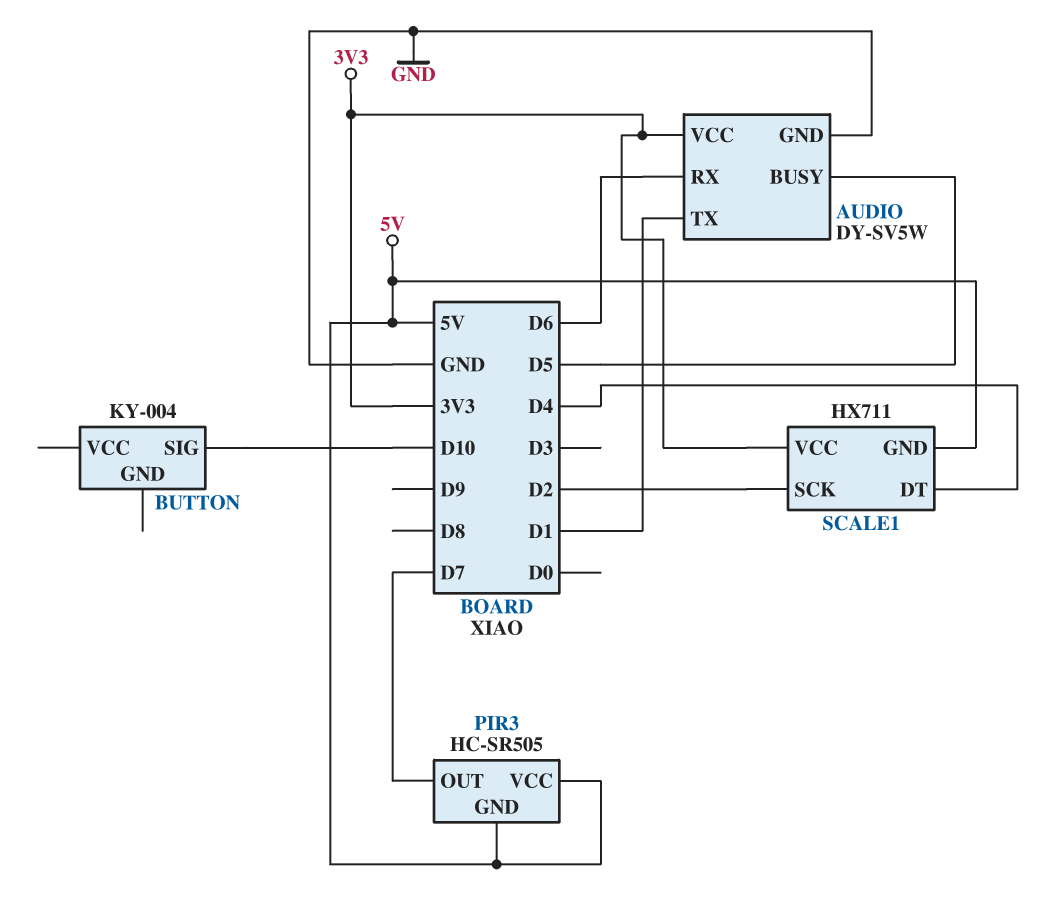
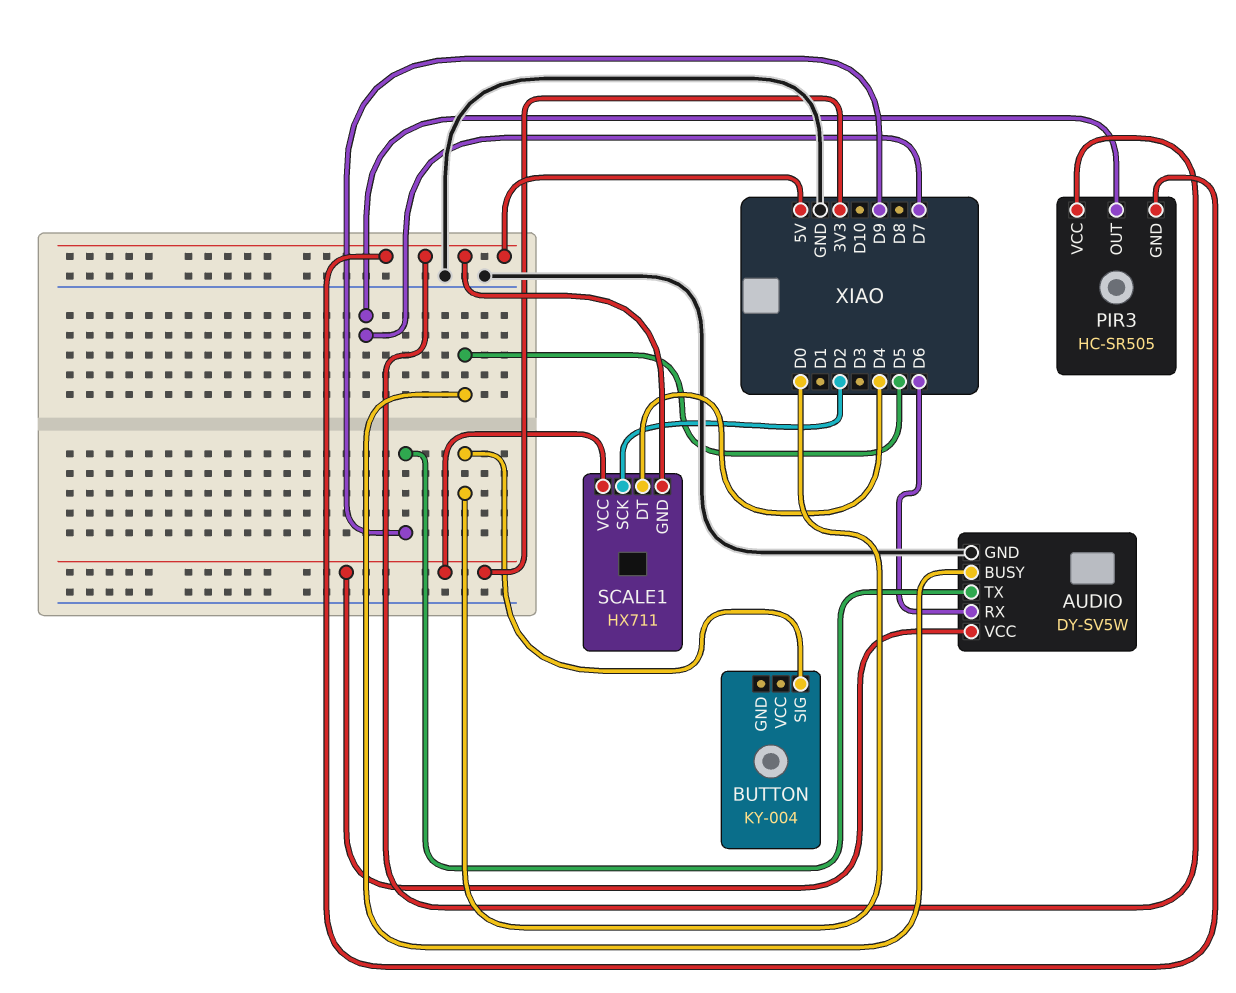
AUDIO pin TX: D1 -> D9
BUTTON pin SIG: D10 -> D0

